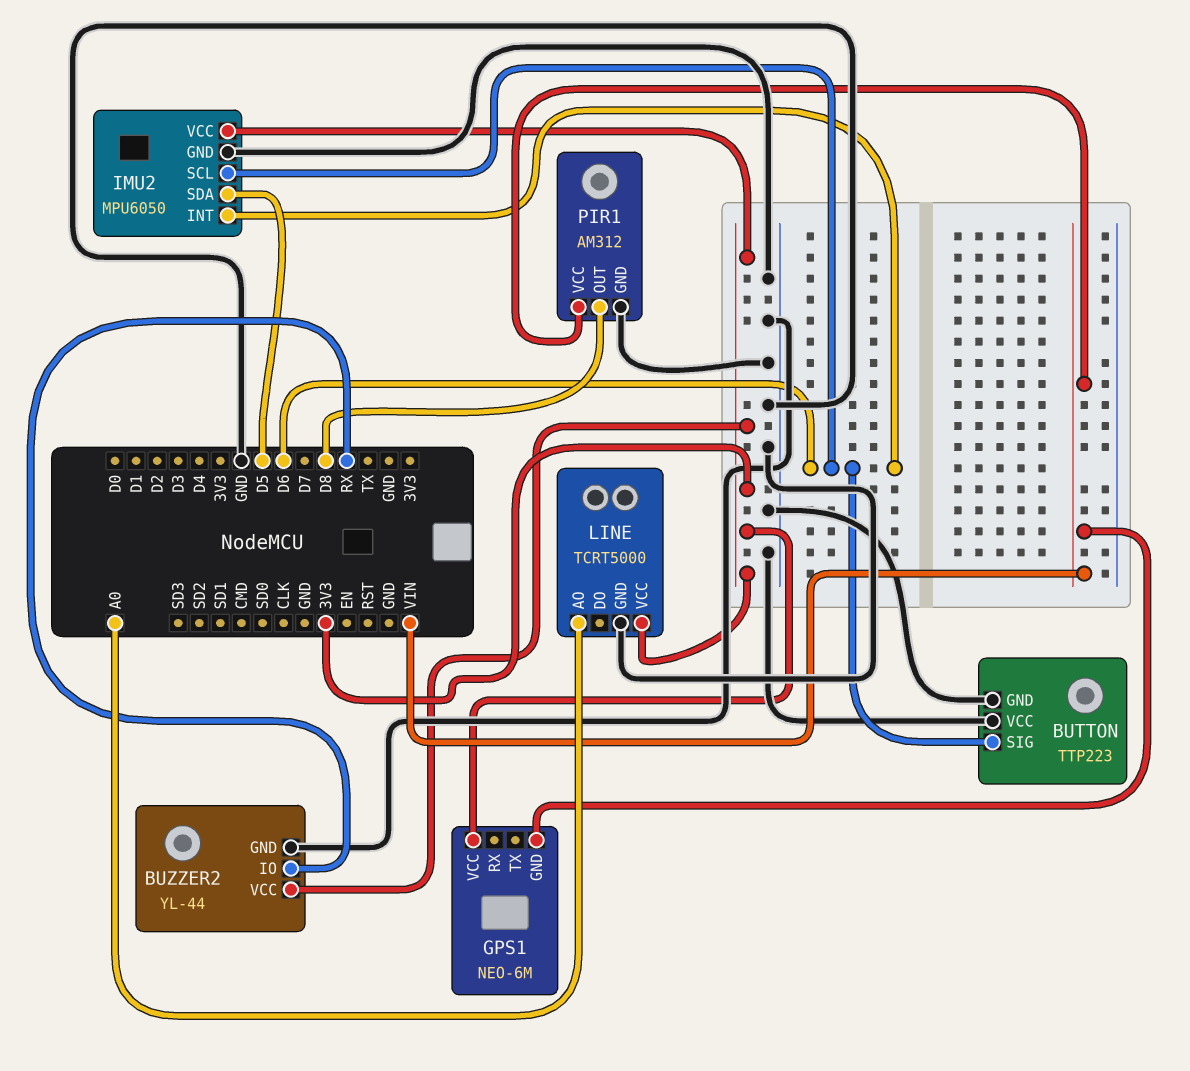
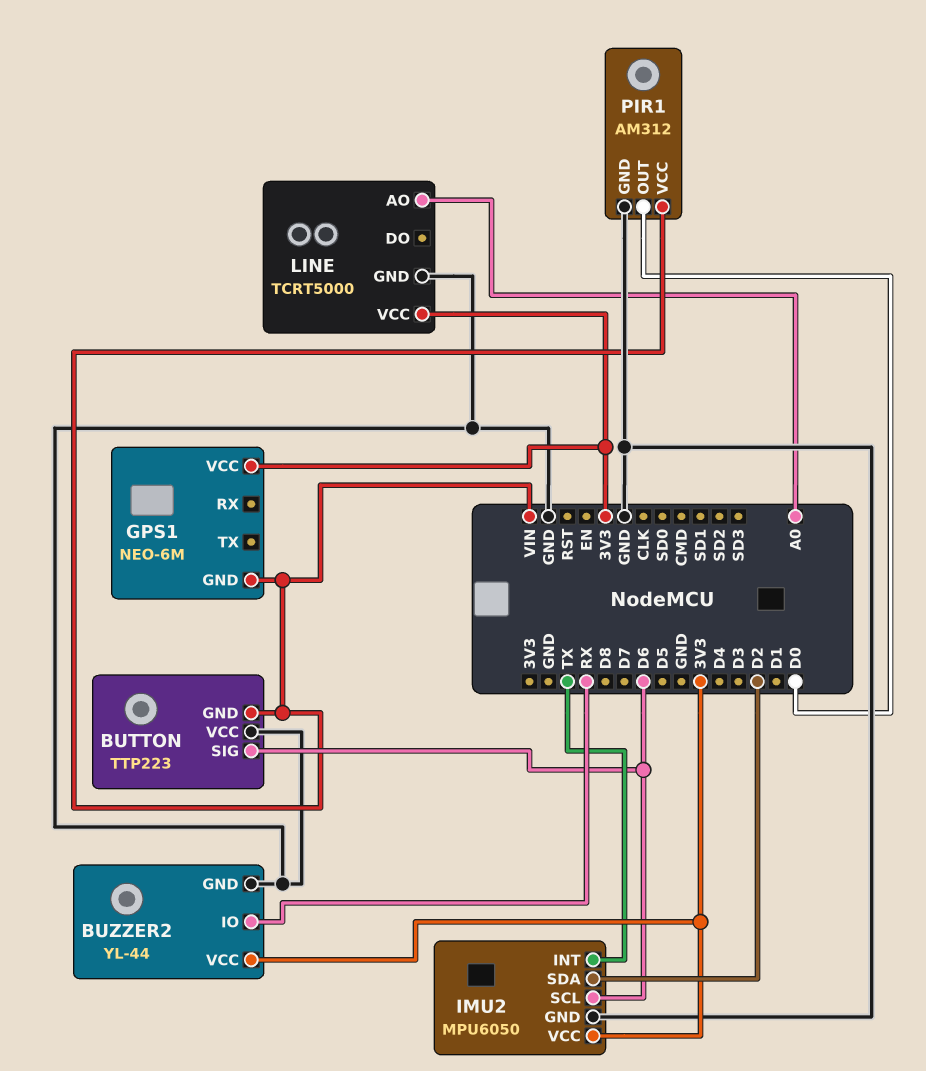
BUTTON pin GND: GND -> VIN
IMU2 pin INT: D6 -> TX
IMU2 pin SDA: D5 -> D2
PIR1 pin OUT: D8 -> D0

